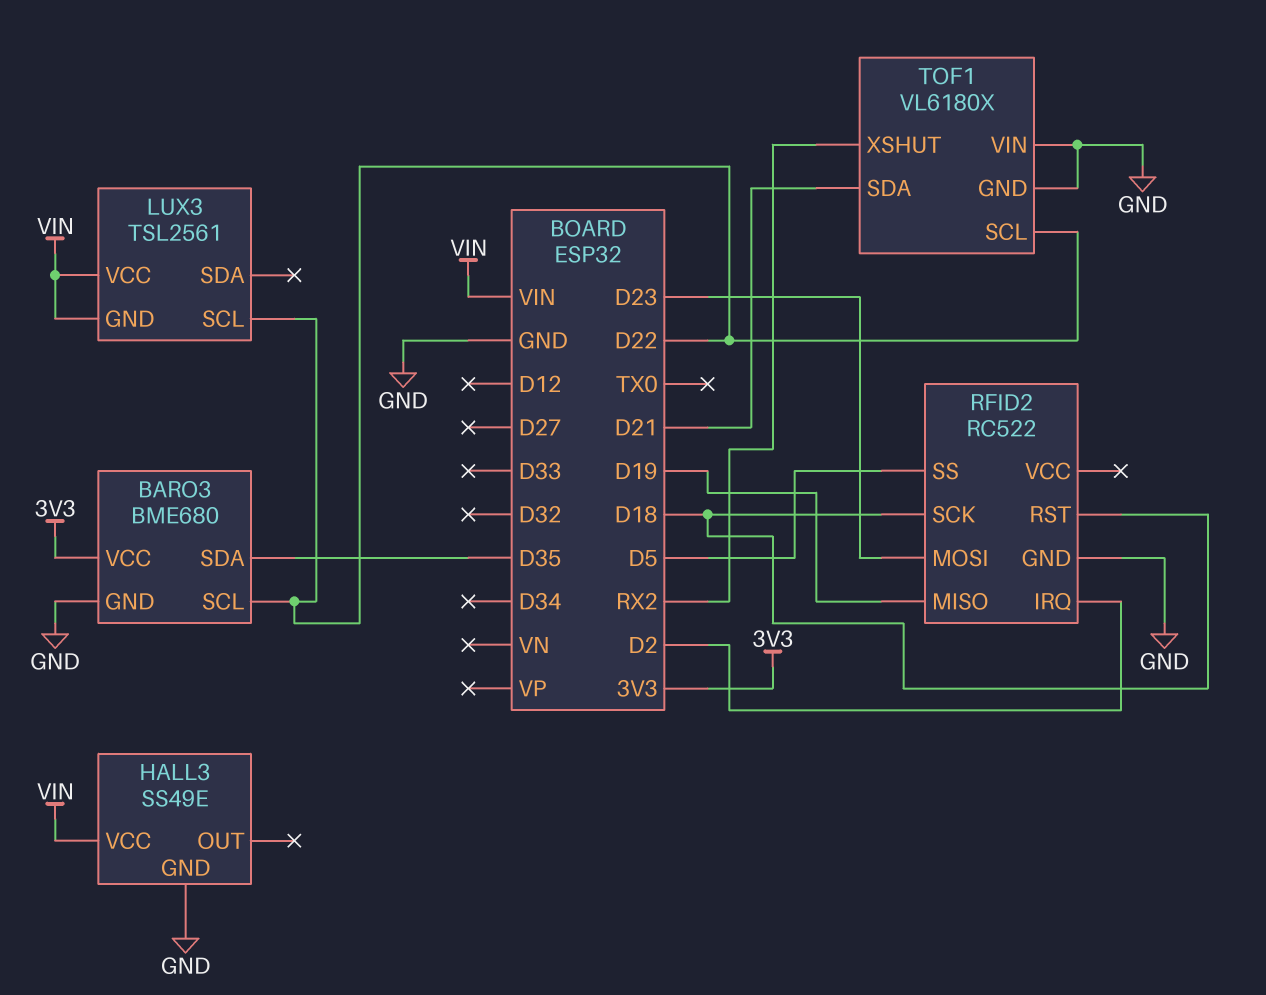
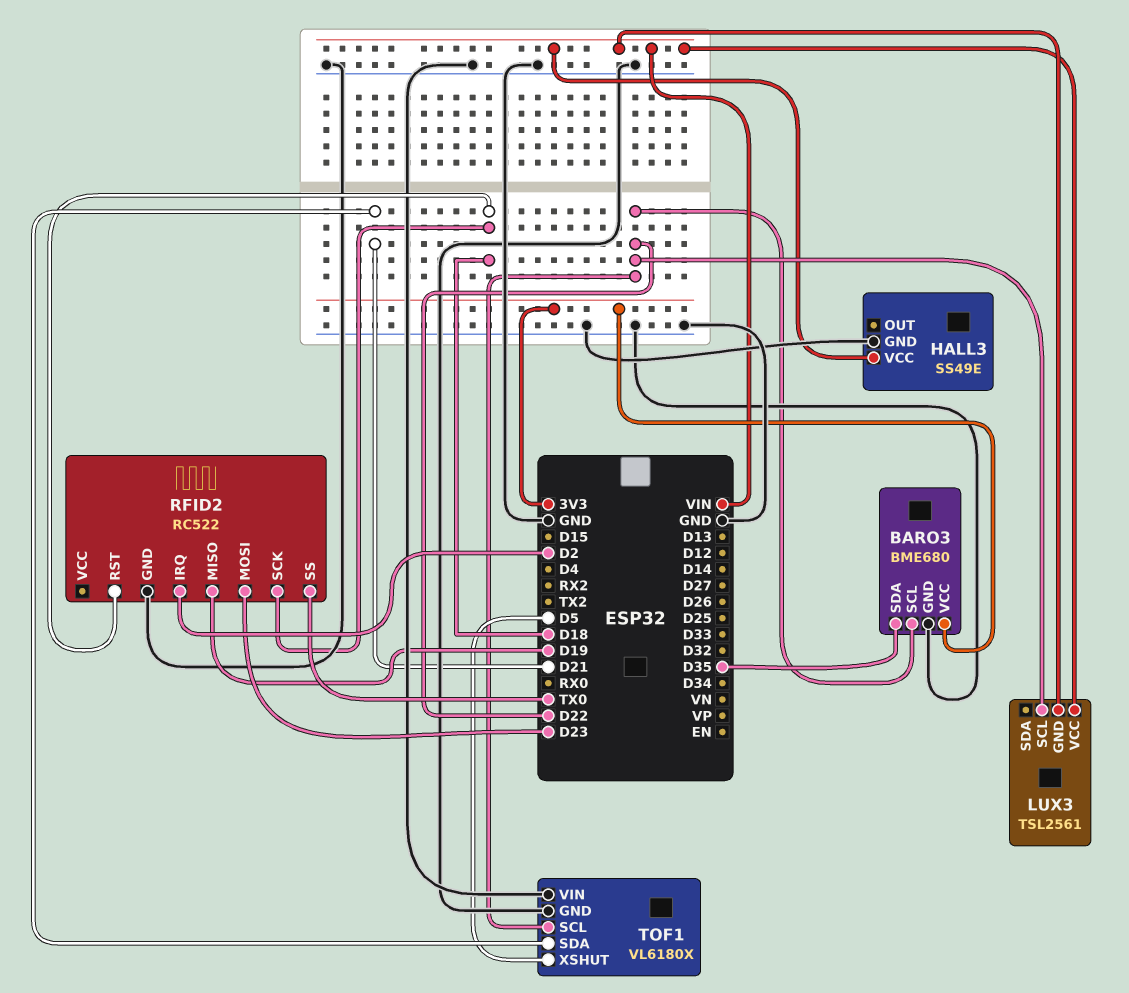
RFID2 pin SS: D5 -> TX0
TOF1 pin XSHUT: RX2 -> D5

